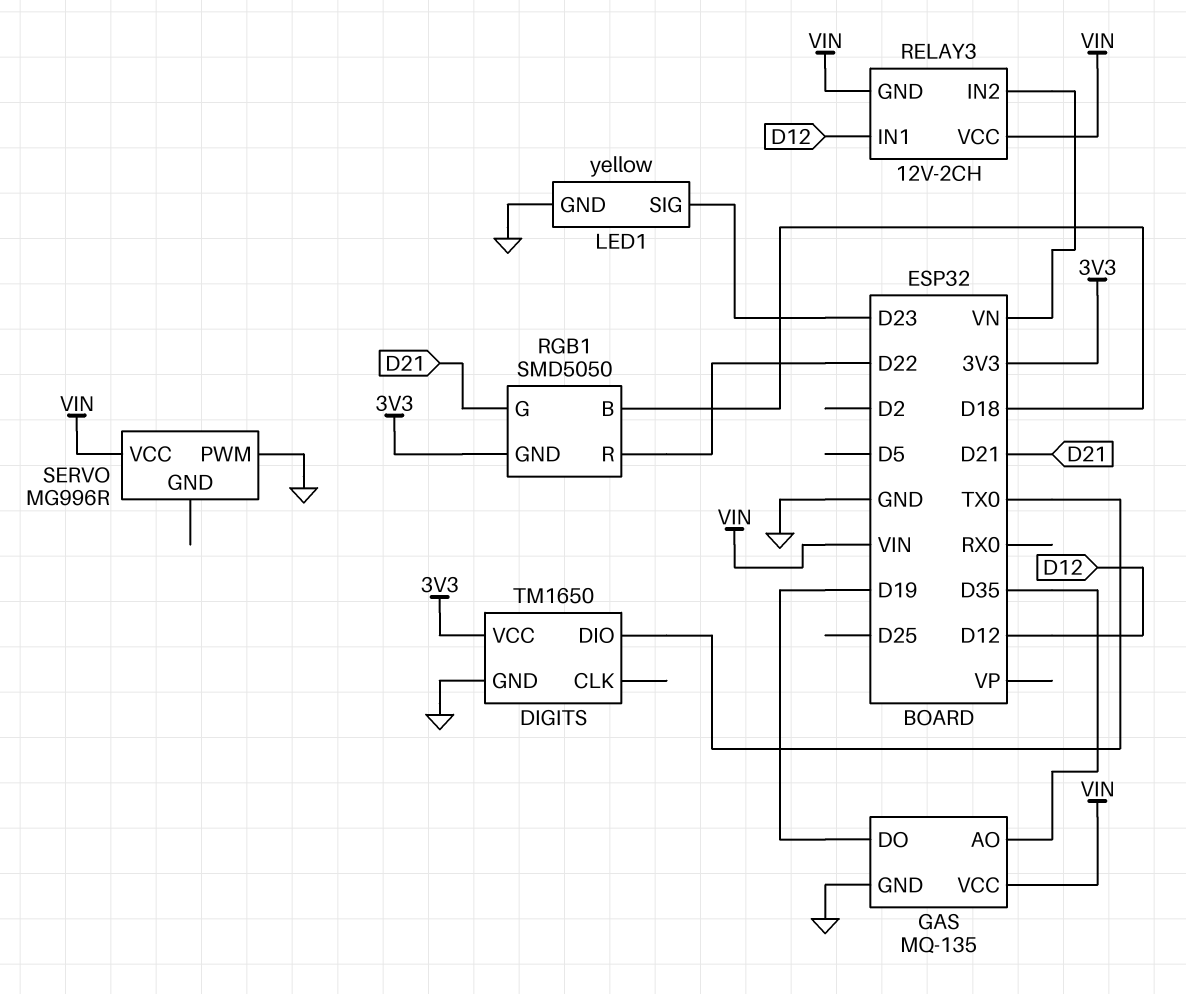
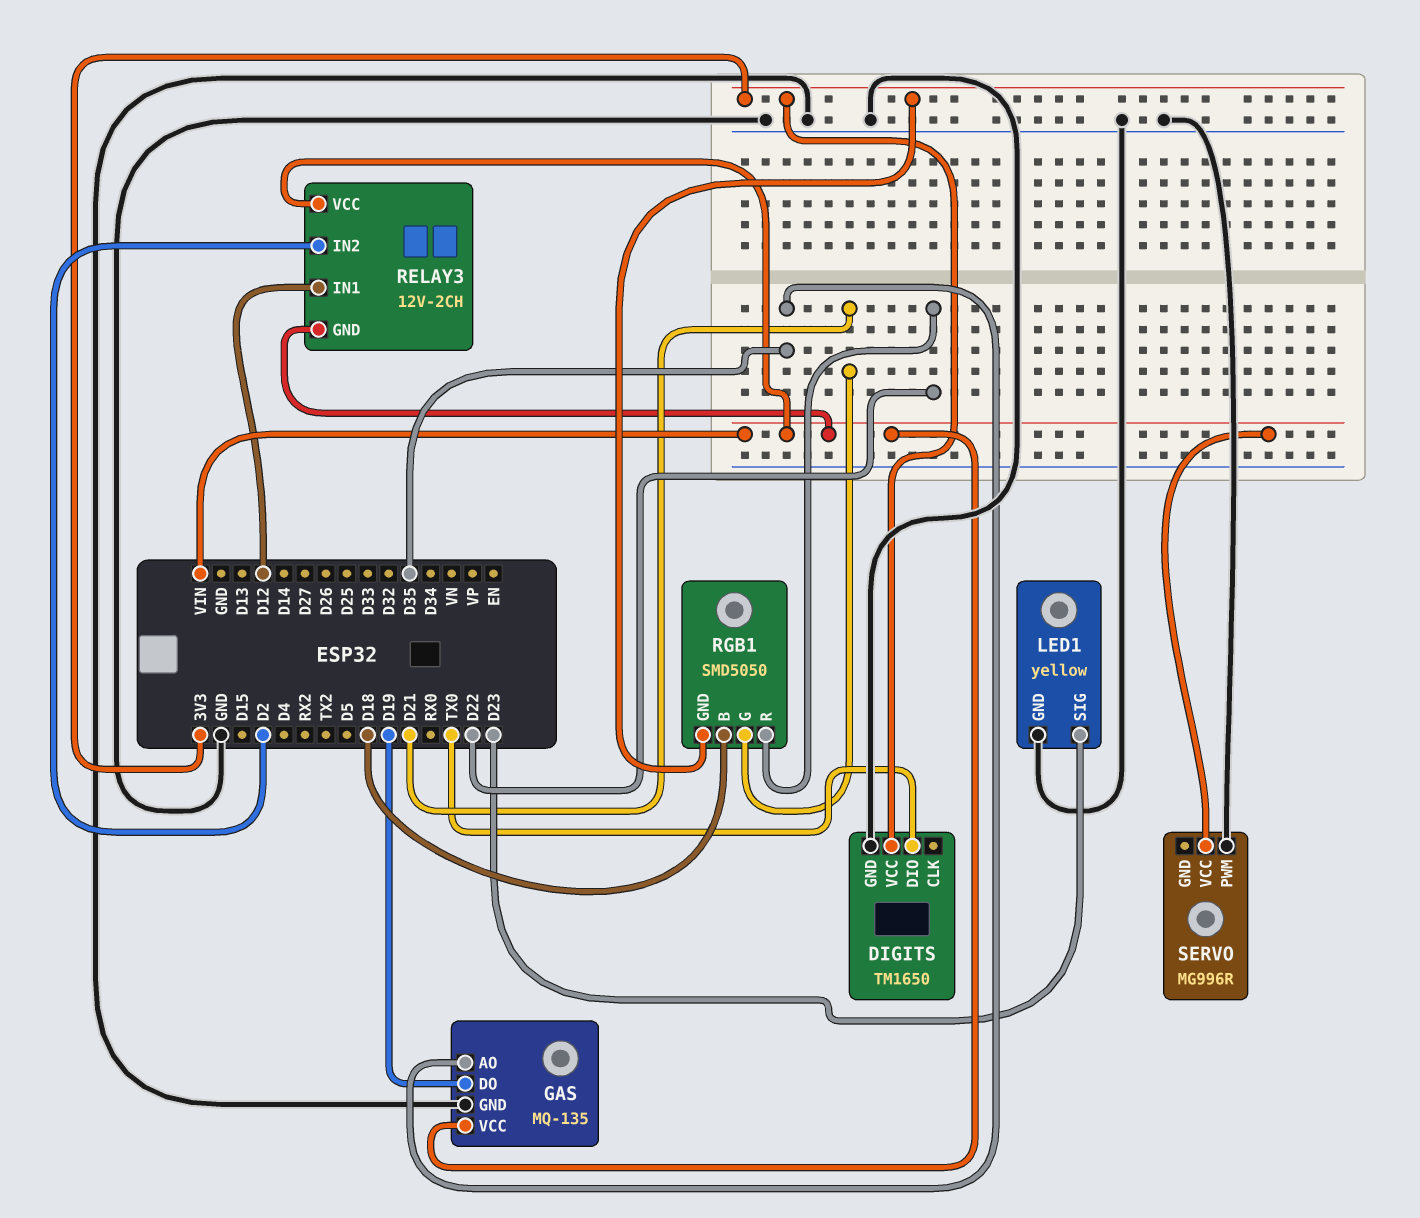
RELAY3 pin IN2: VN -> D2

